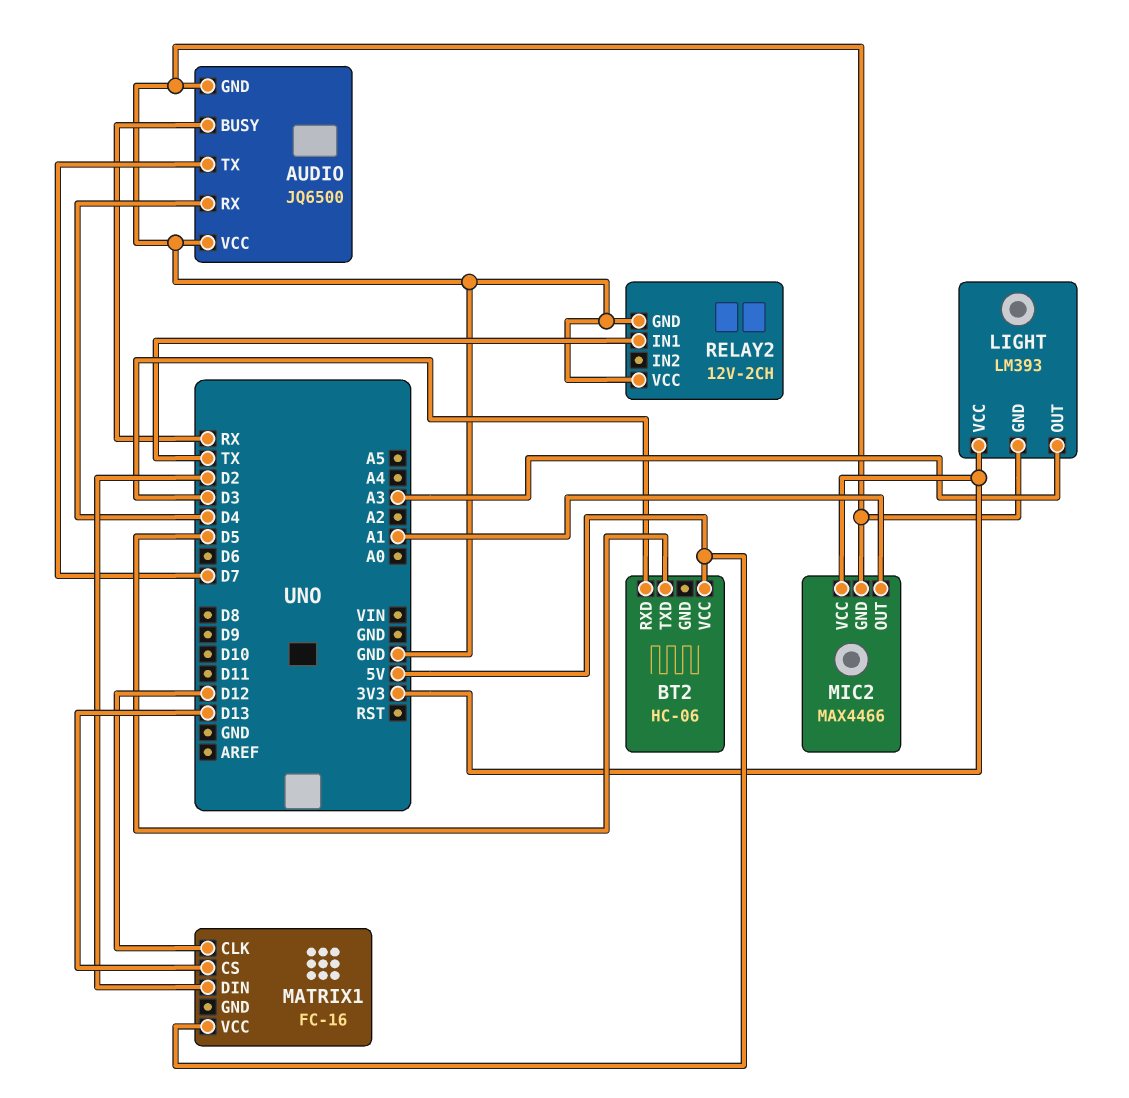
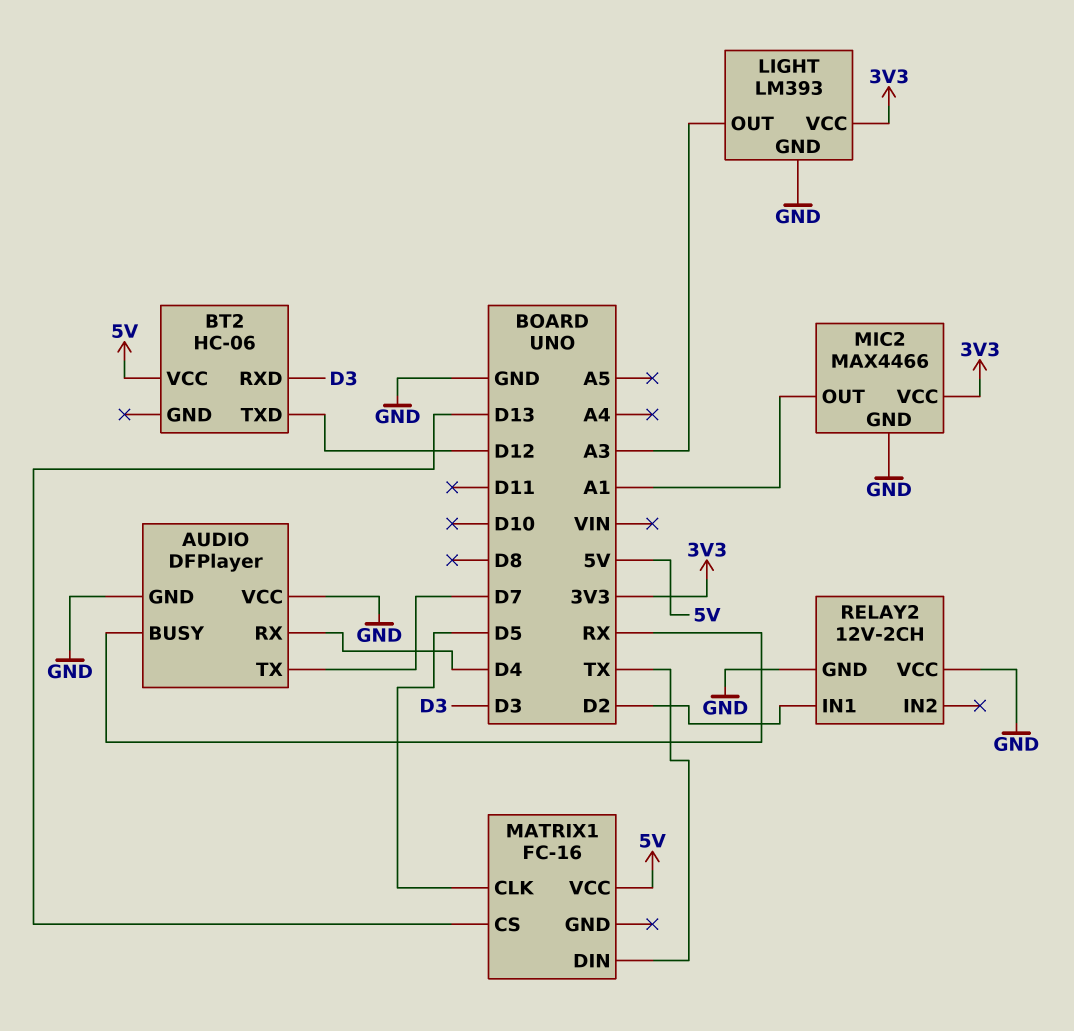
AUDIO: JQ6500 -> DFPlayer
BT2 pin TXD: D5 -> D12
MATRIX1 pin CLK: D12 -> D5
MATRIX1 pin DIN: D2 -> TX
RELAY2 pin IN1: TX -> D2

